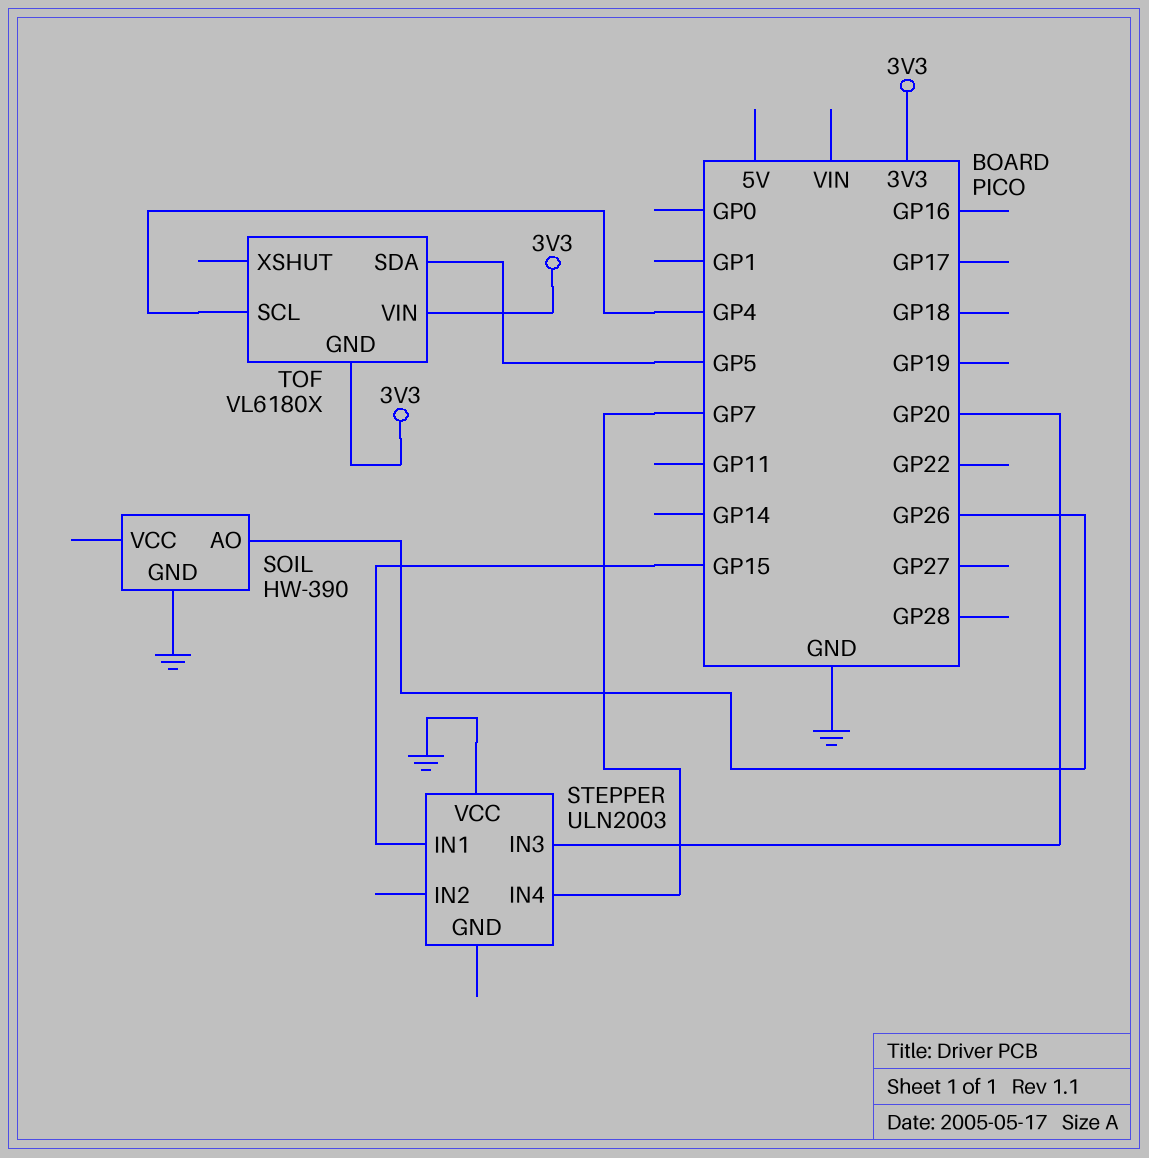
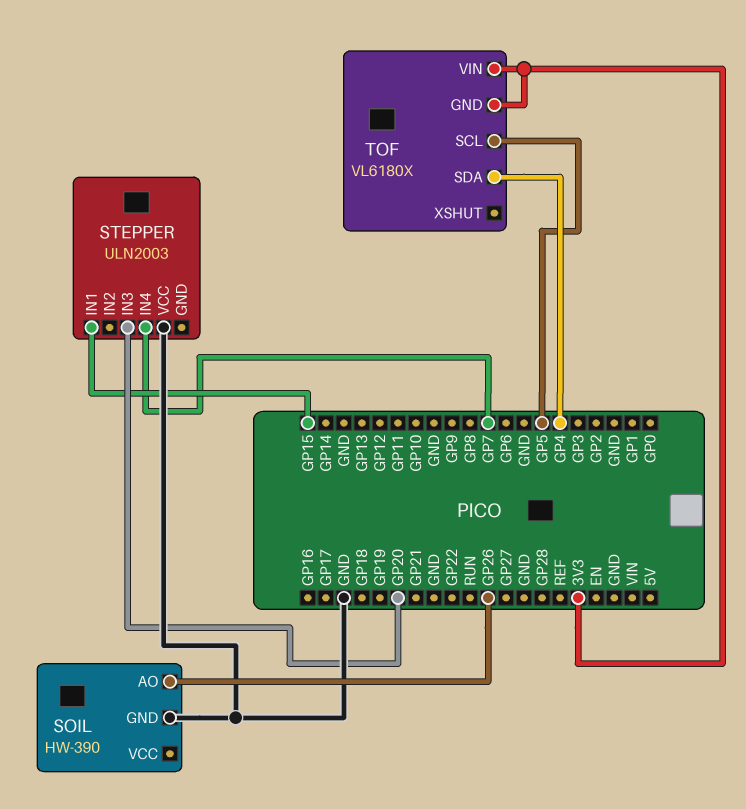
TOF pin SCL: GP4 -> GP5
TOF pin SDA: GP5 -> GP4

